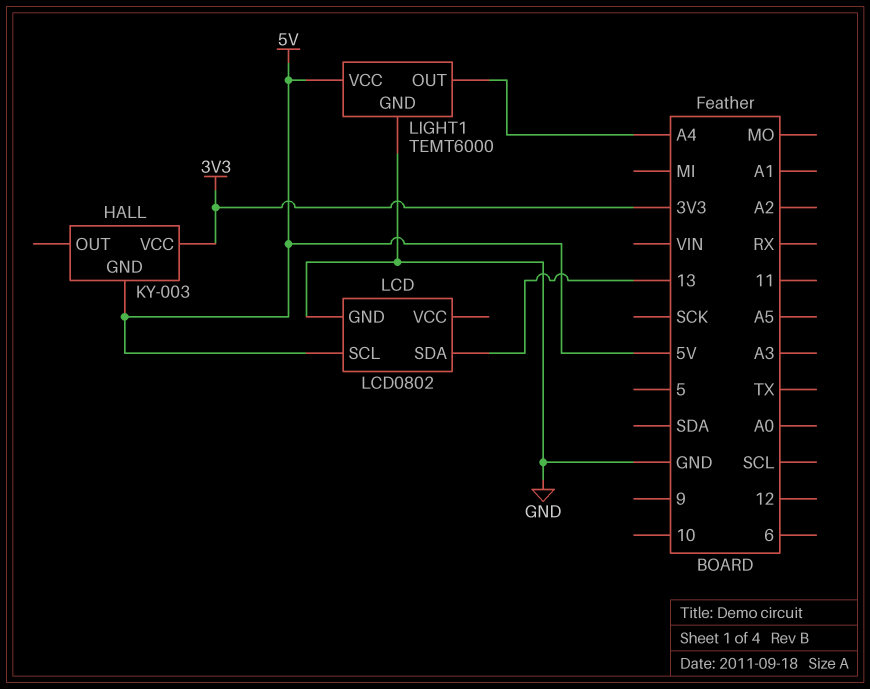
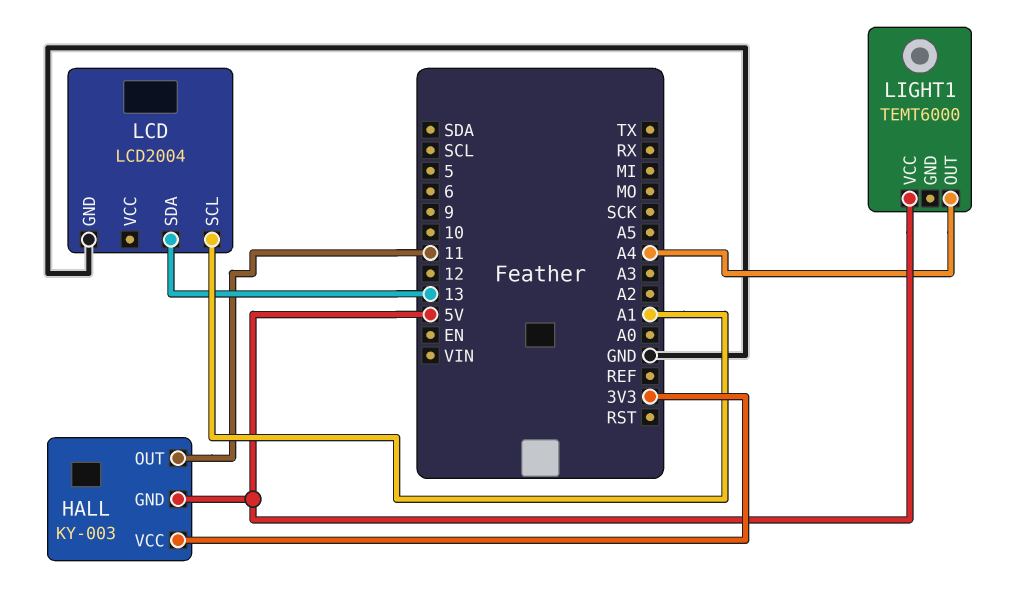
HALL pin OUT: none -> 11
LCD: LCD0802 -> LCD2004
LCD pin SCL: 5V -> A1
LIGHT1 pin GND: GND -> none

